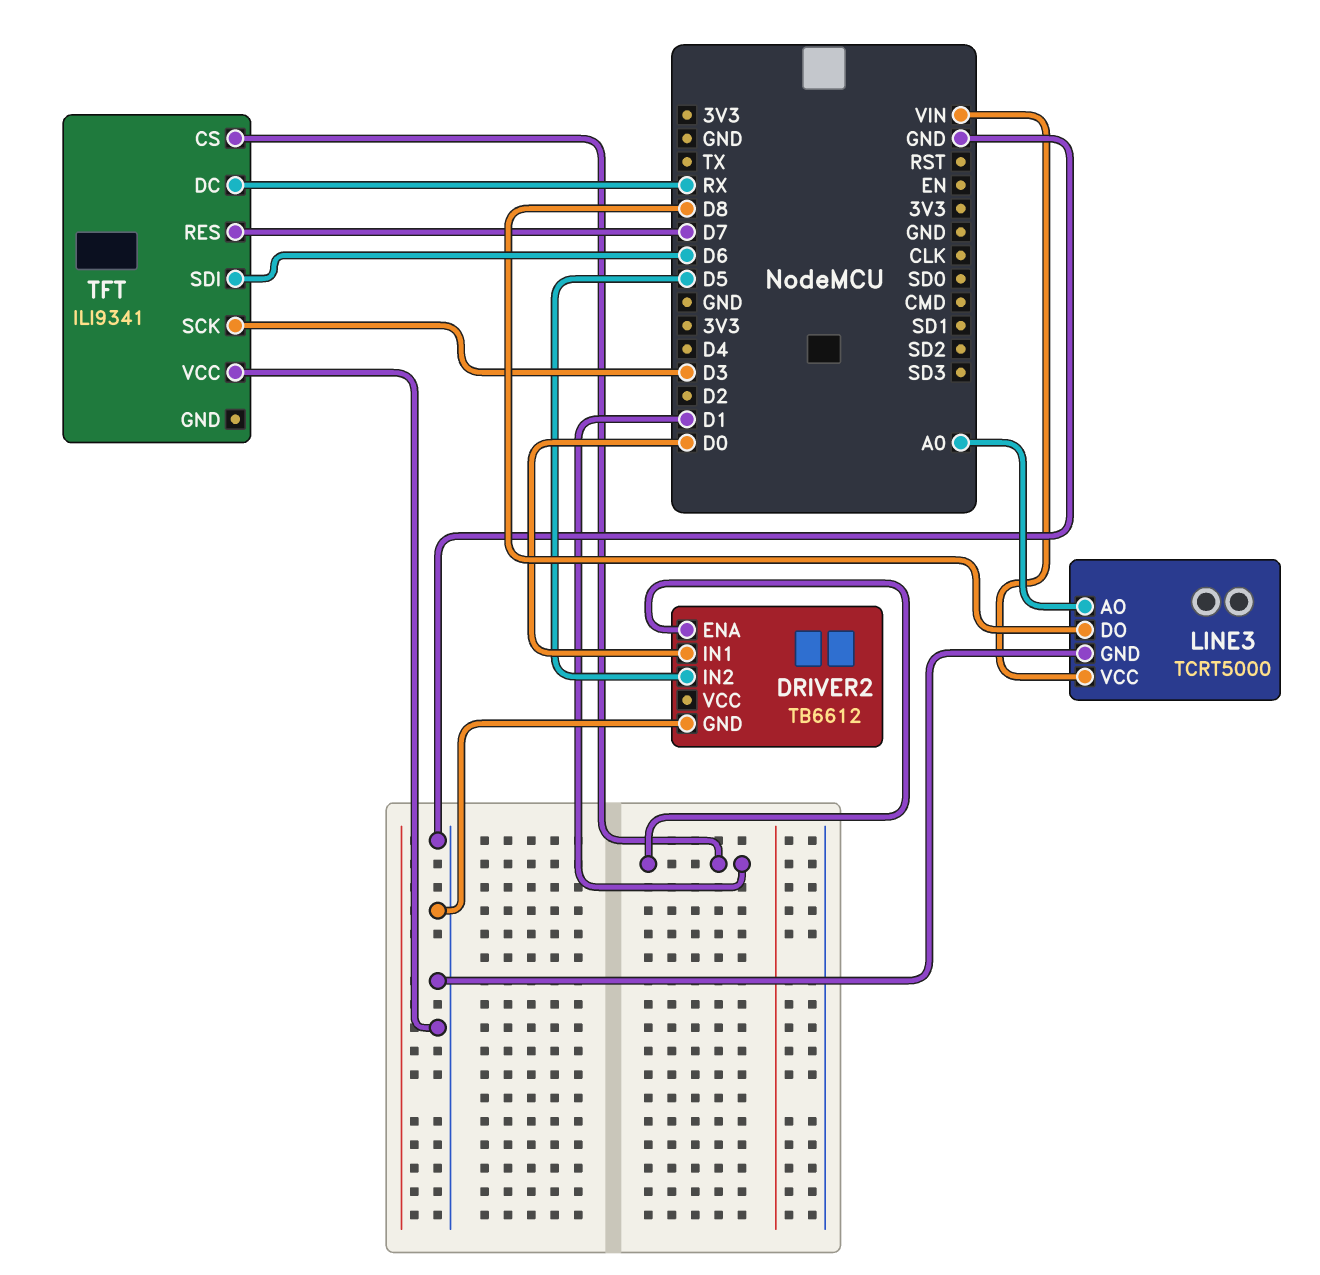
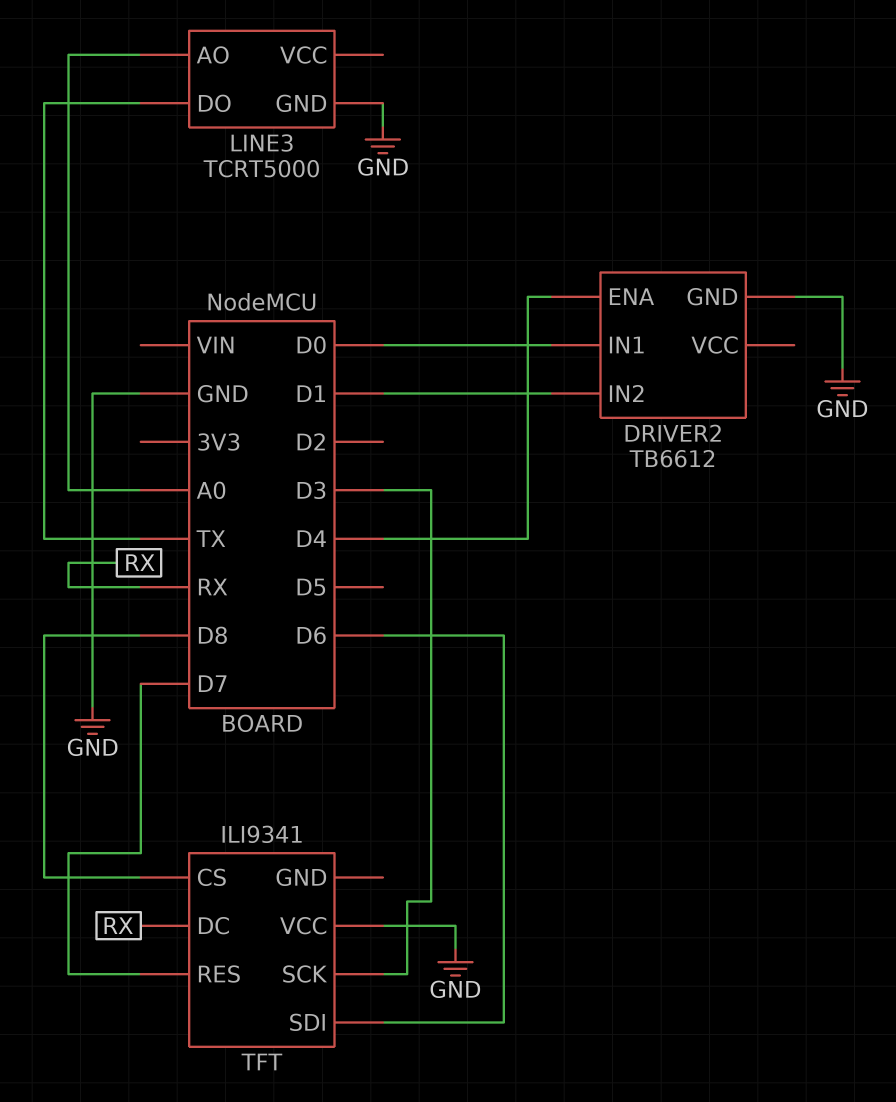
DRIVER2 pin ENA: D1 -> D4
DRIVER2 pin IN2: D5 -> D1
LINE3 pin DO: D8 -> TX
LINE3 pin VCC: VIN -> none
TFT pin CS: D1 -> D8

